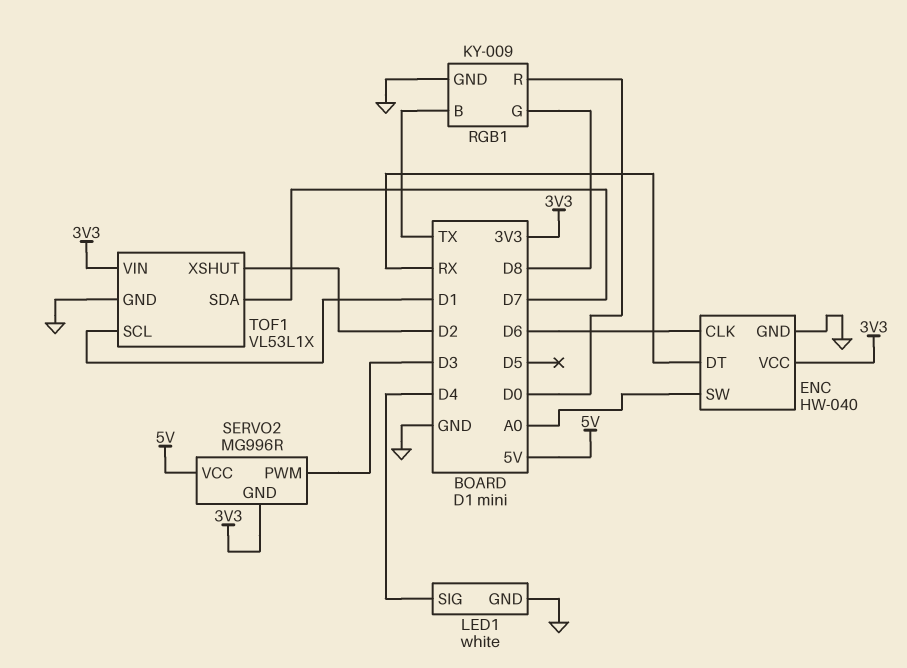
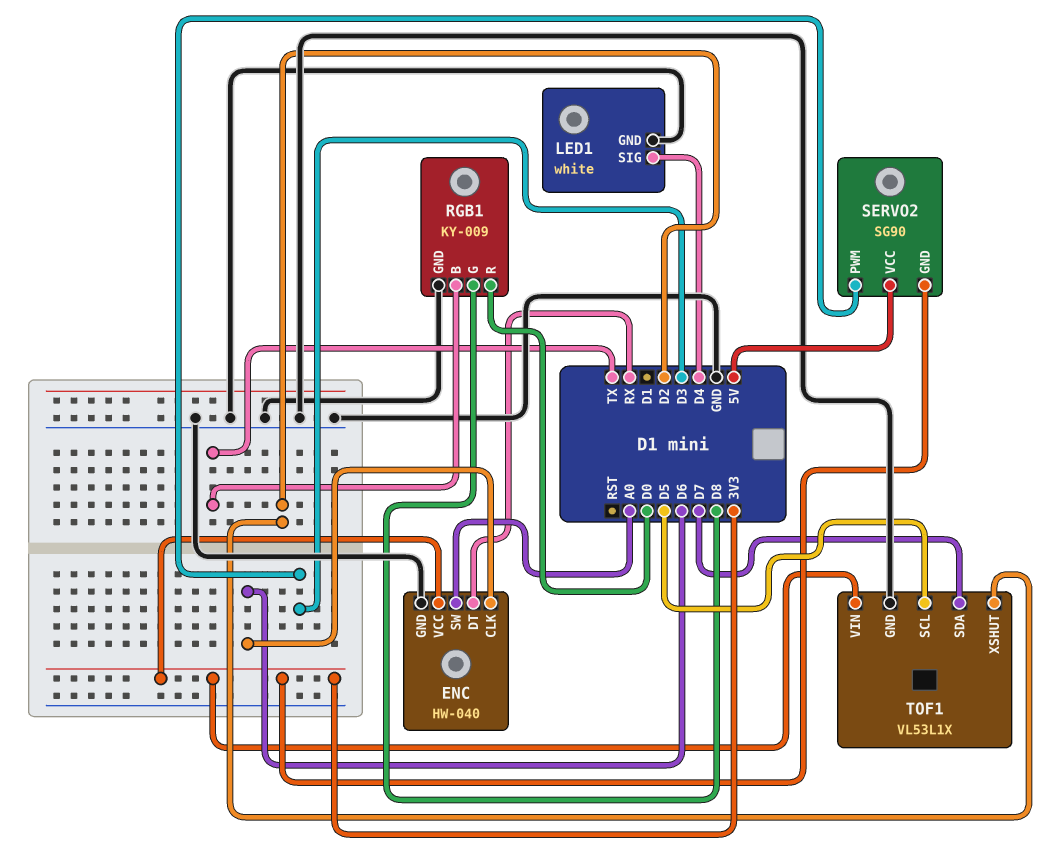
SERVO2: MG996R -> SG90
TOF1 pin SCL: D1 -> D5

